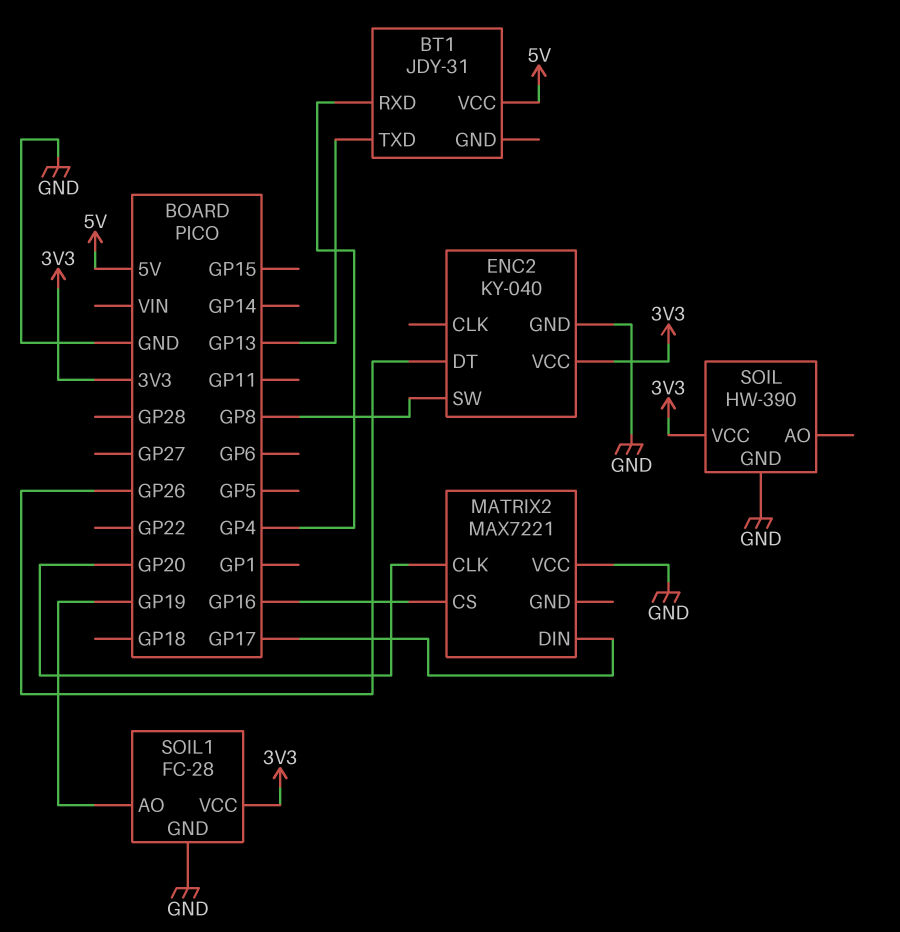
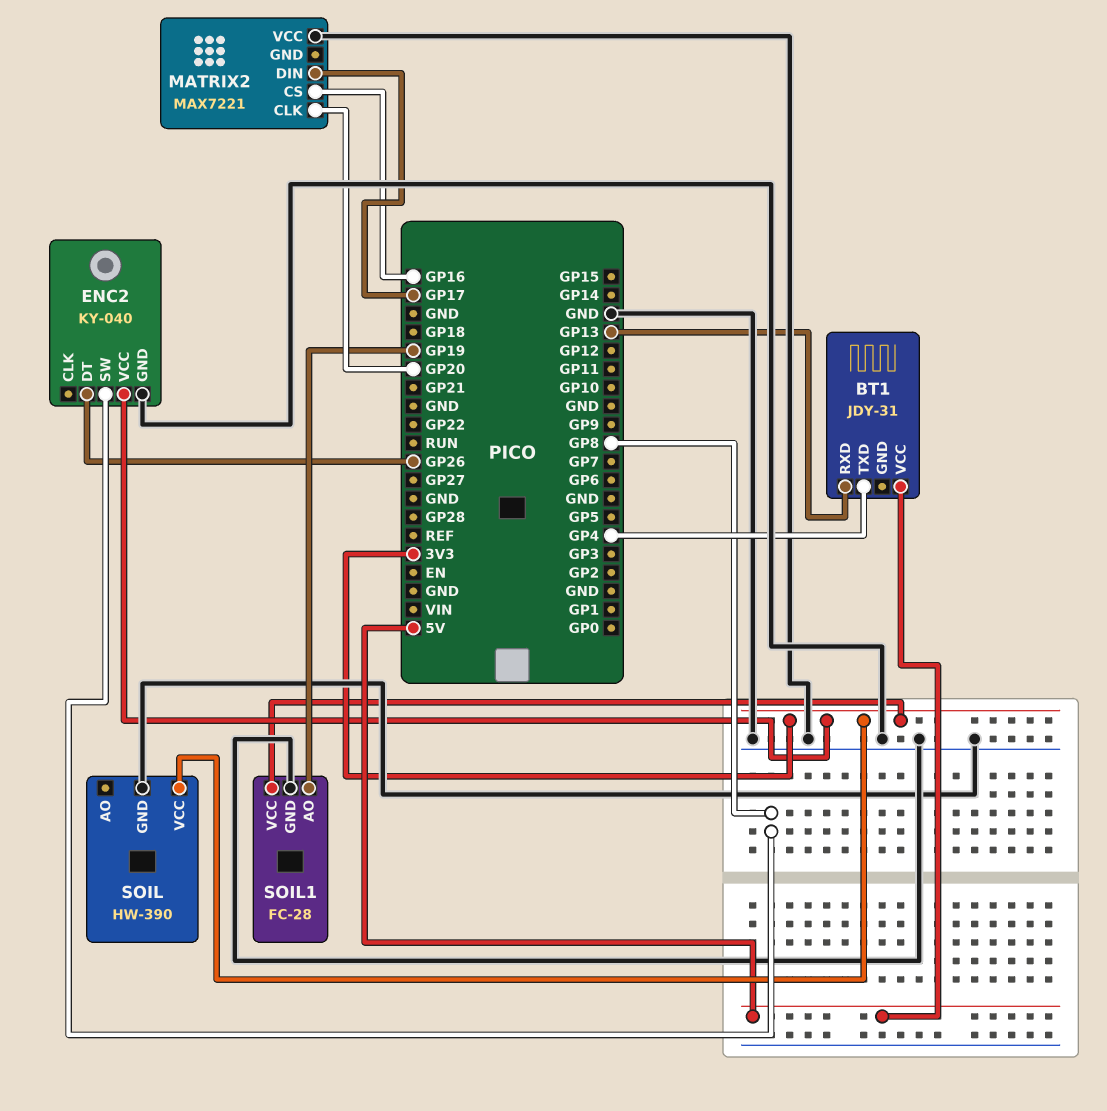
BT1 pin RXD: GP4 -> GP13
BT1 pin TXD: GP13 -> GP4

